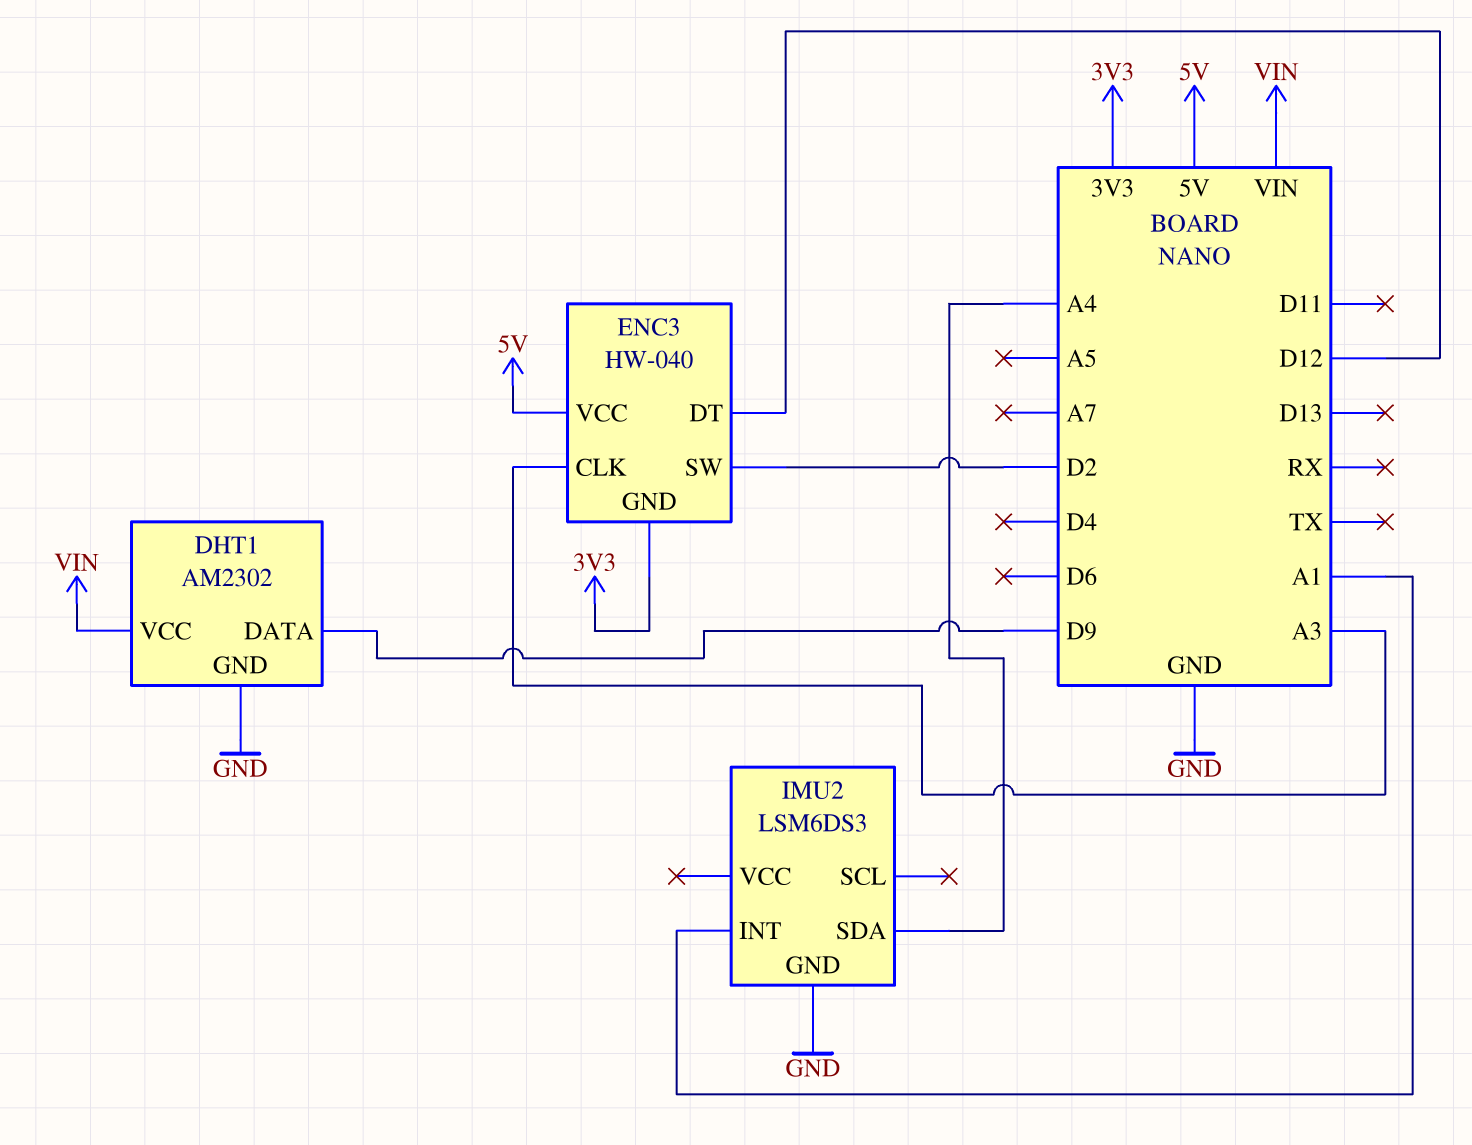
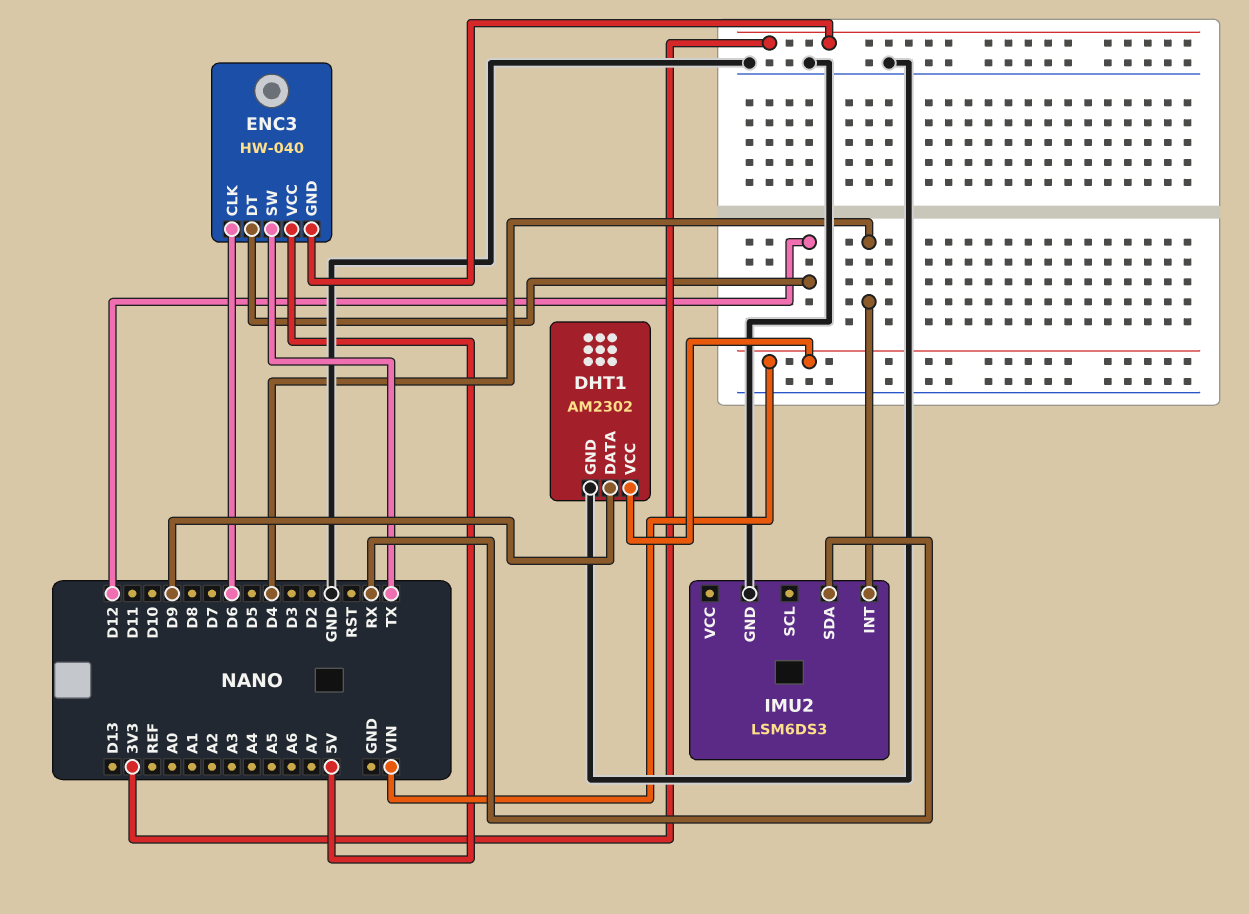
ENC3 pin CLK: A3 -> D6
ENC3 pin SW: D2 -> TX
IMU2 pin INT: A1 -> D4
IMU2 pin SDA: A4 -> RX

